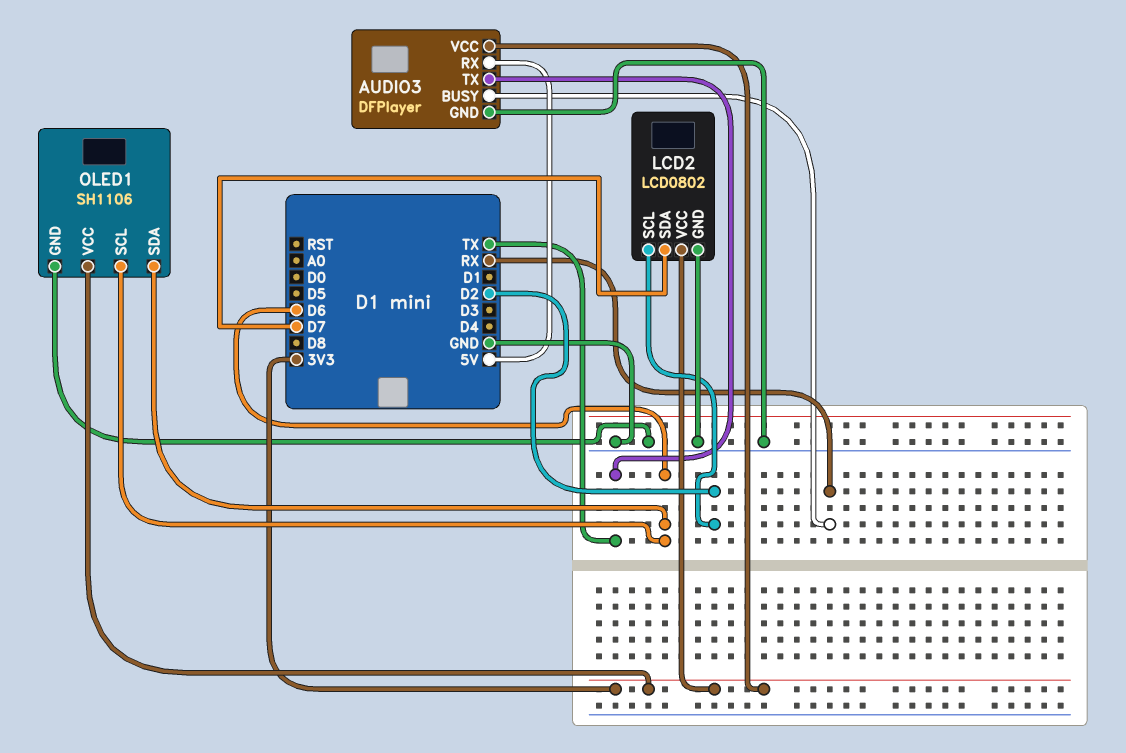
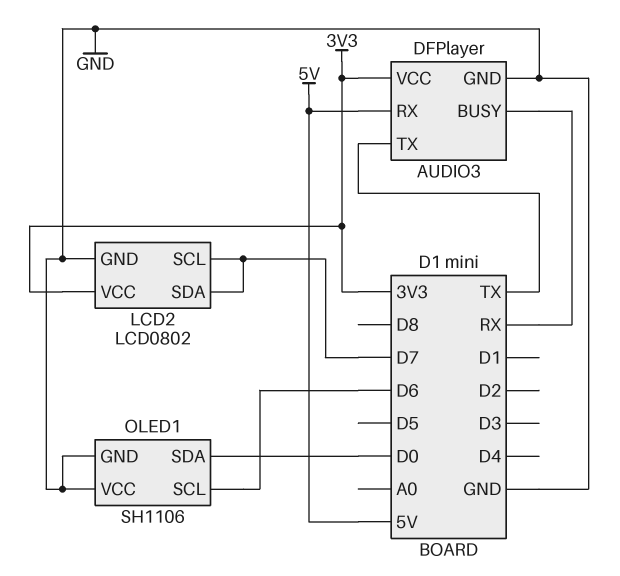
LCD2 pin SCL: D2 -> D7
OLED1 pin SDA: D6 -> D0
OLED1 pin VCC: 3V3 -> GND

